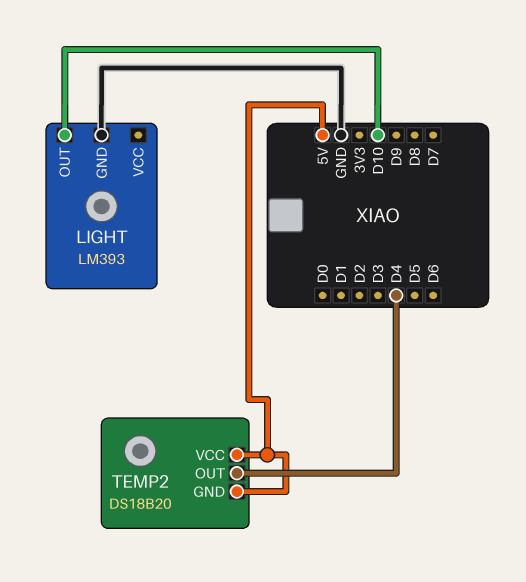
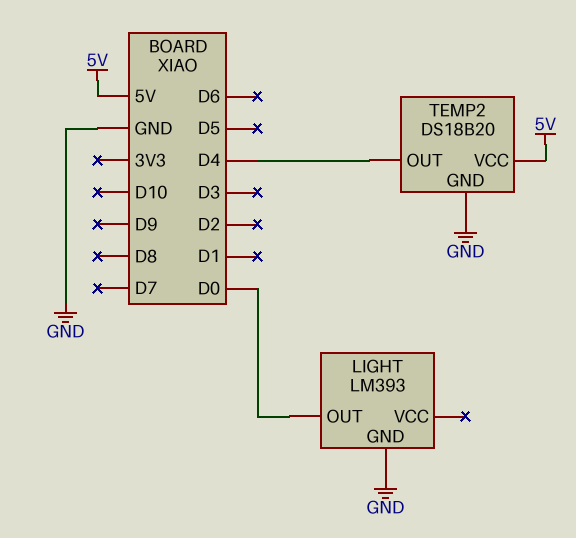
LIGHT pin OUT: D10 -> D0
TEMP2 pin GND: 5V -> GND

